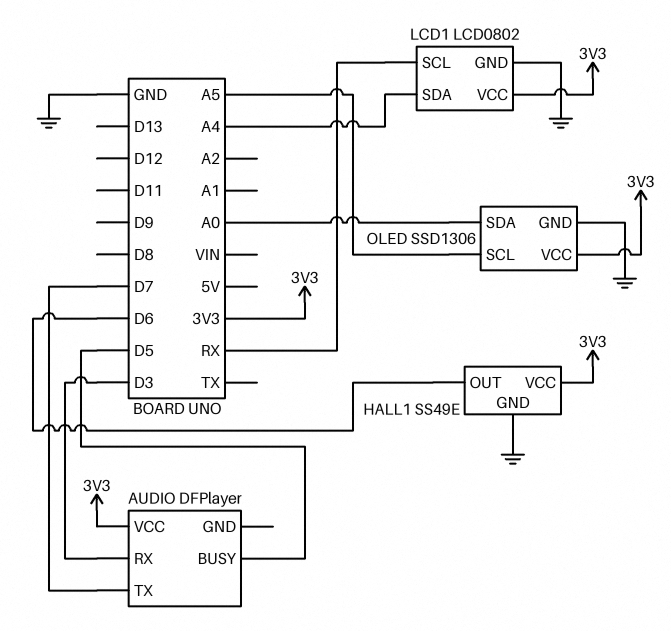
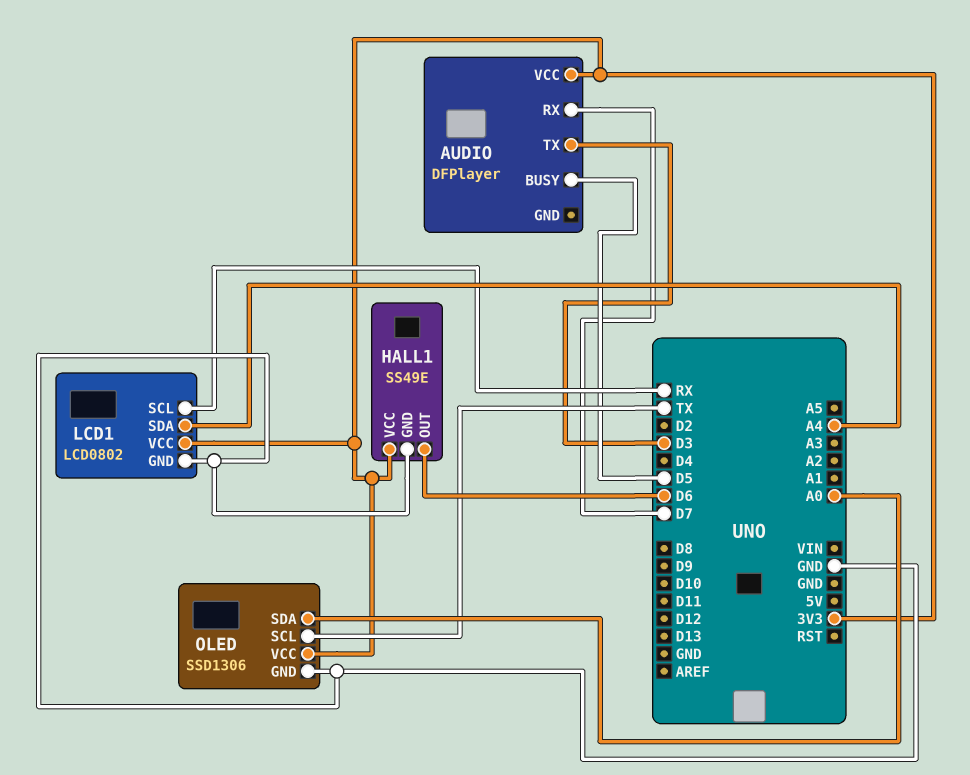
AUDIO pin RX: D3 -> D7
AUDIO pin TX: D7 -> D3
OLED pin SCL: A5 -> TX

